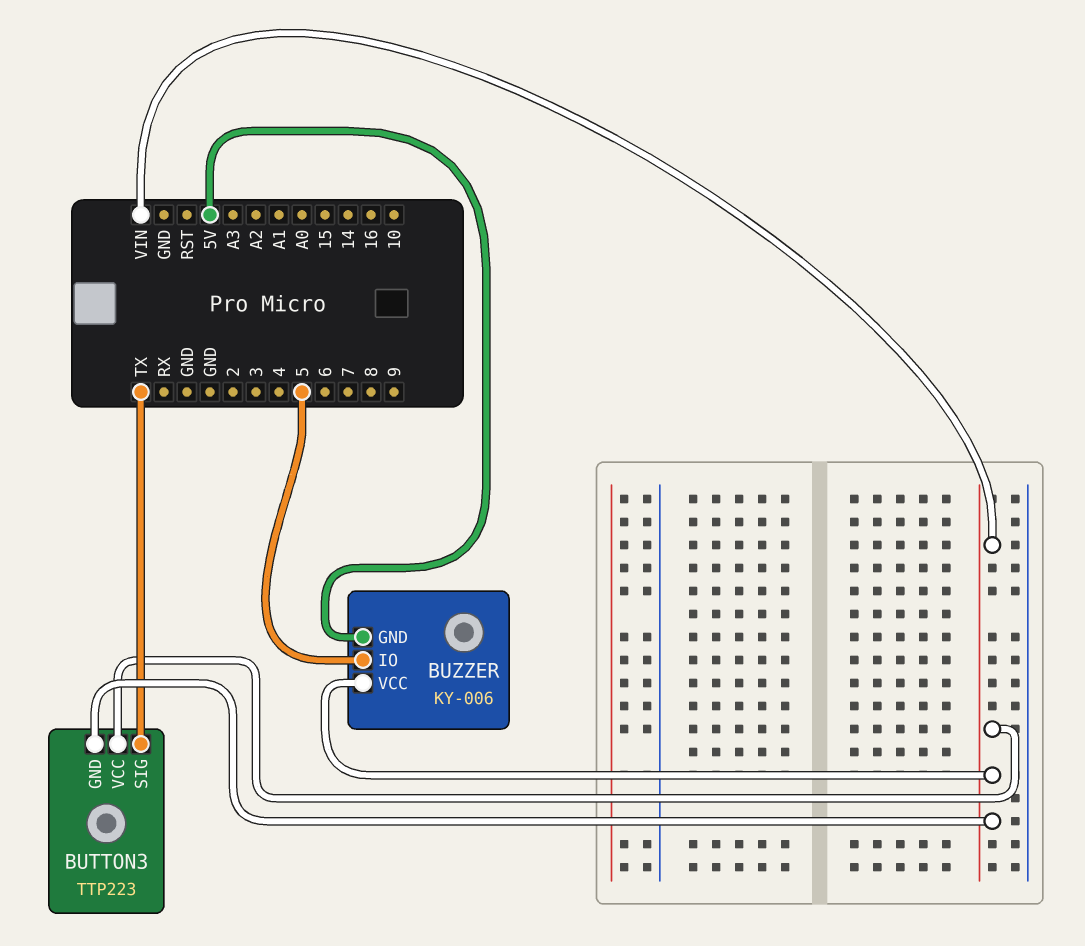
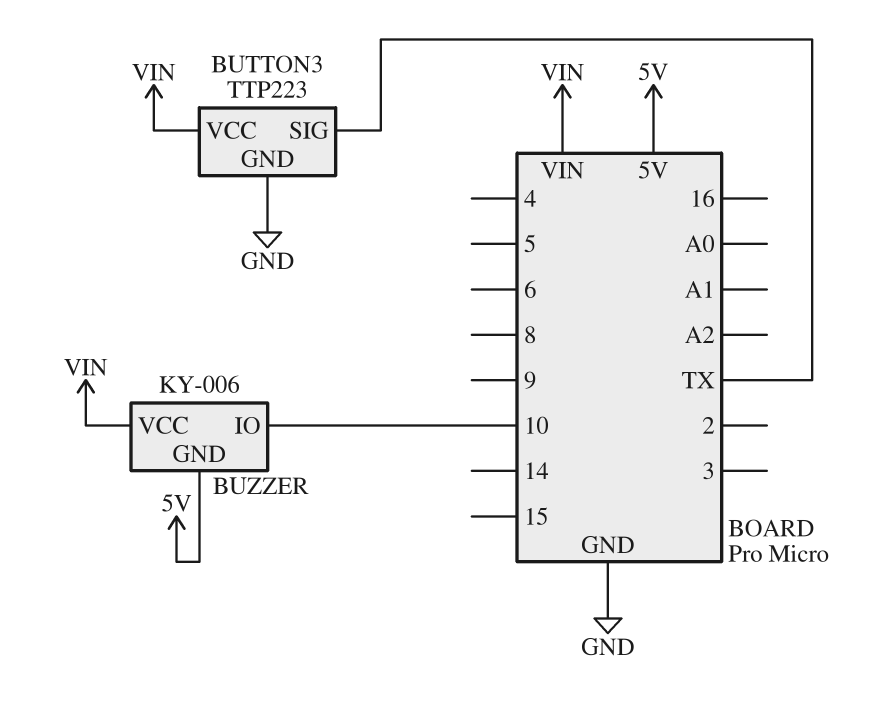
BUTTON3 pin GND: VIN -> GND
BUZZER pin IO: 5 -> 10

